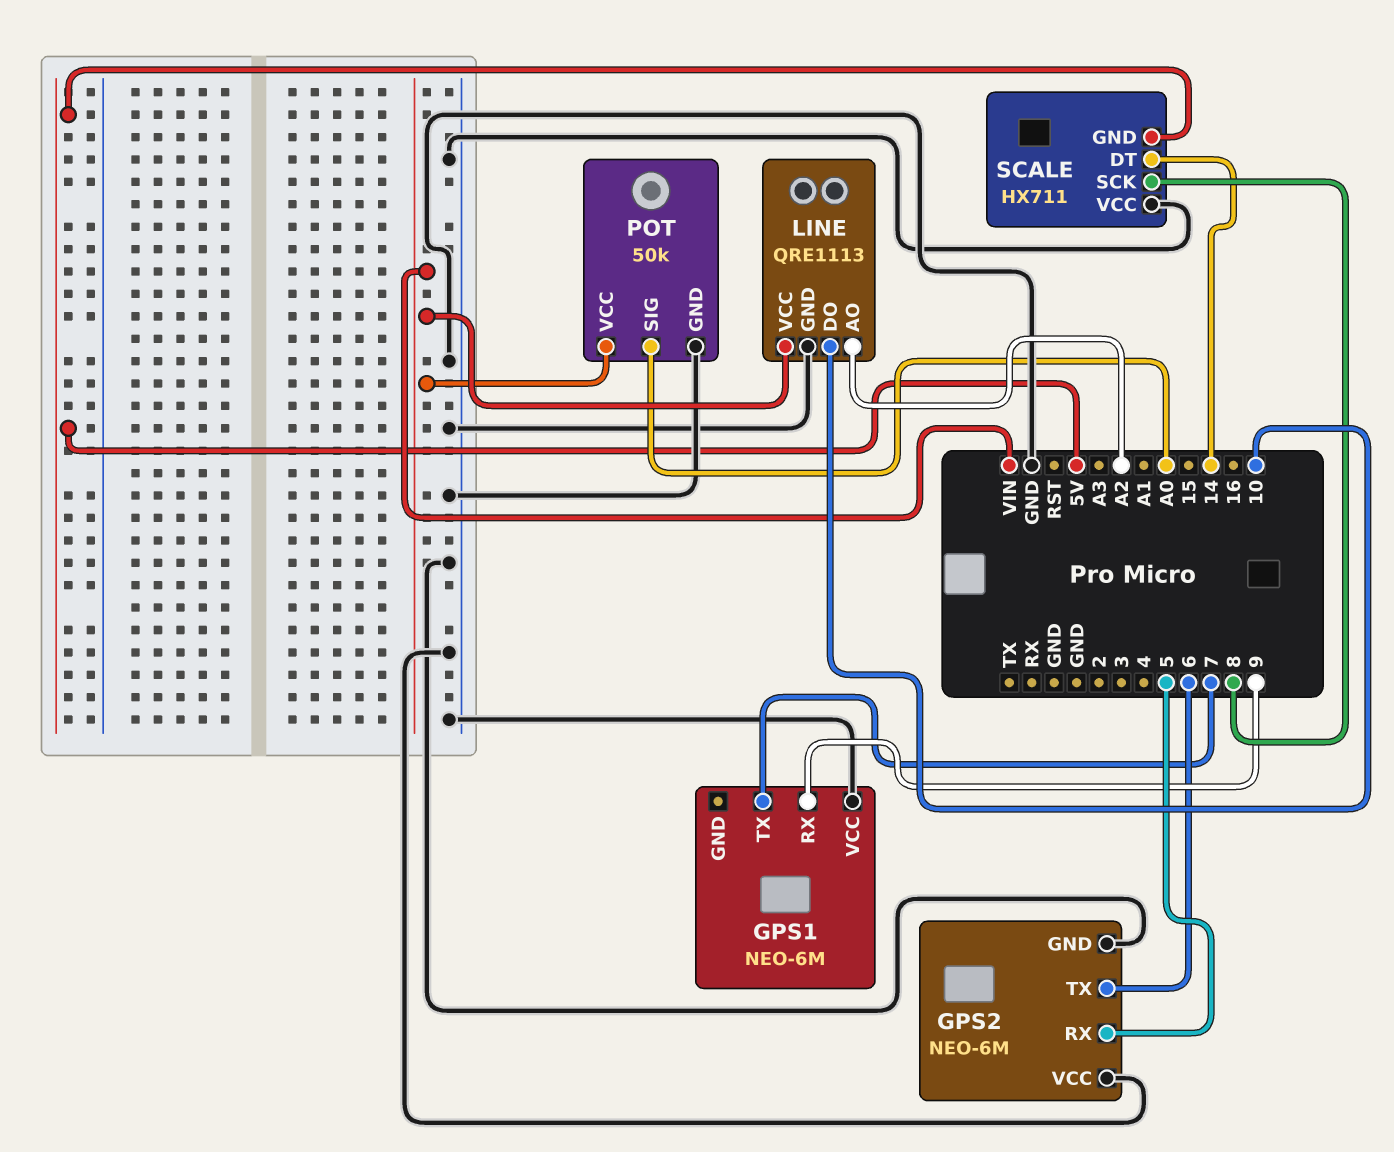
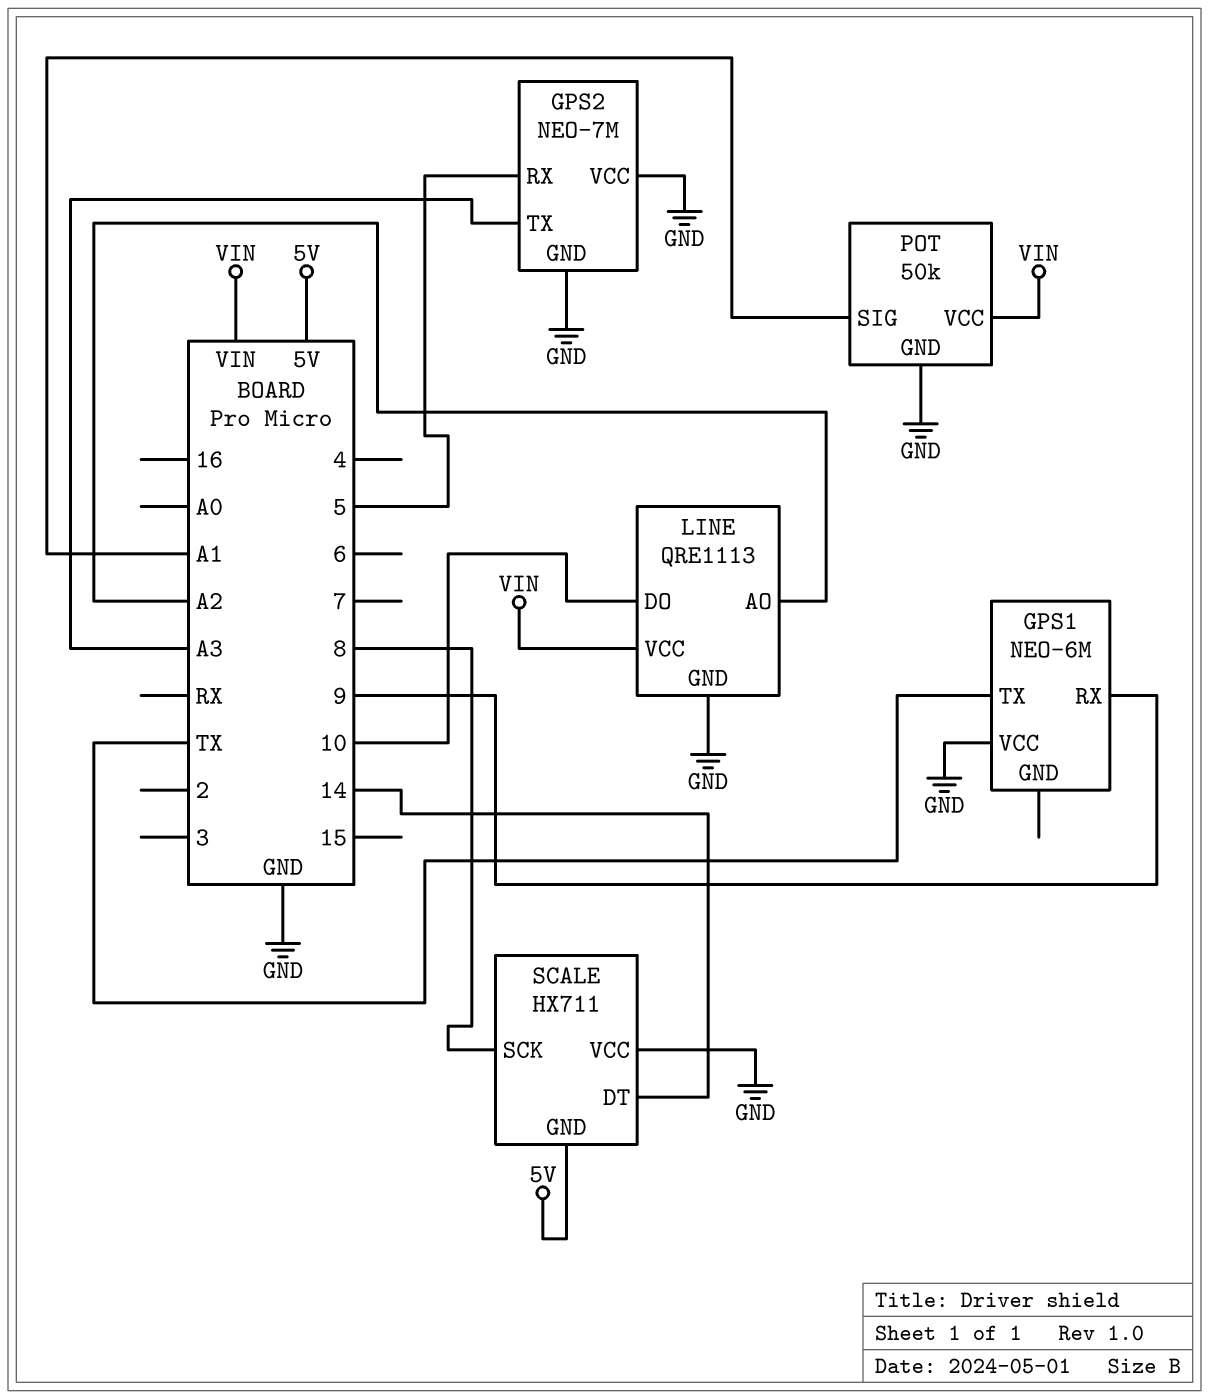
GPS1 pin TX: 7 -> TX
GPS2: NEO-6M -> NEO-7M
GPS2 pin TX: 6 -> A3
POT pin SIG: A0 -> A1

